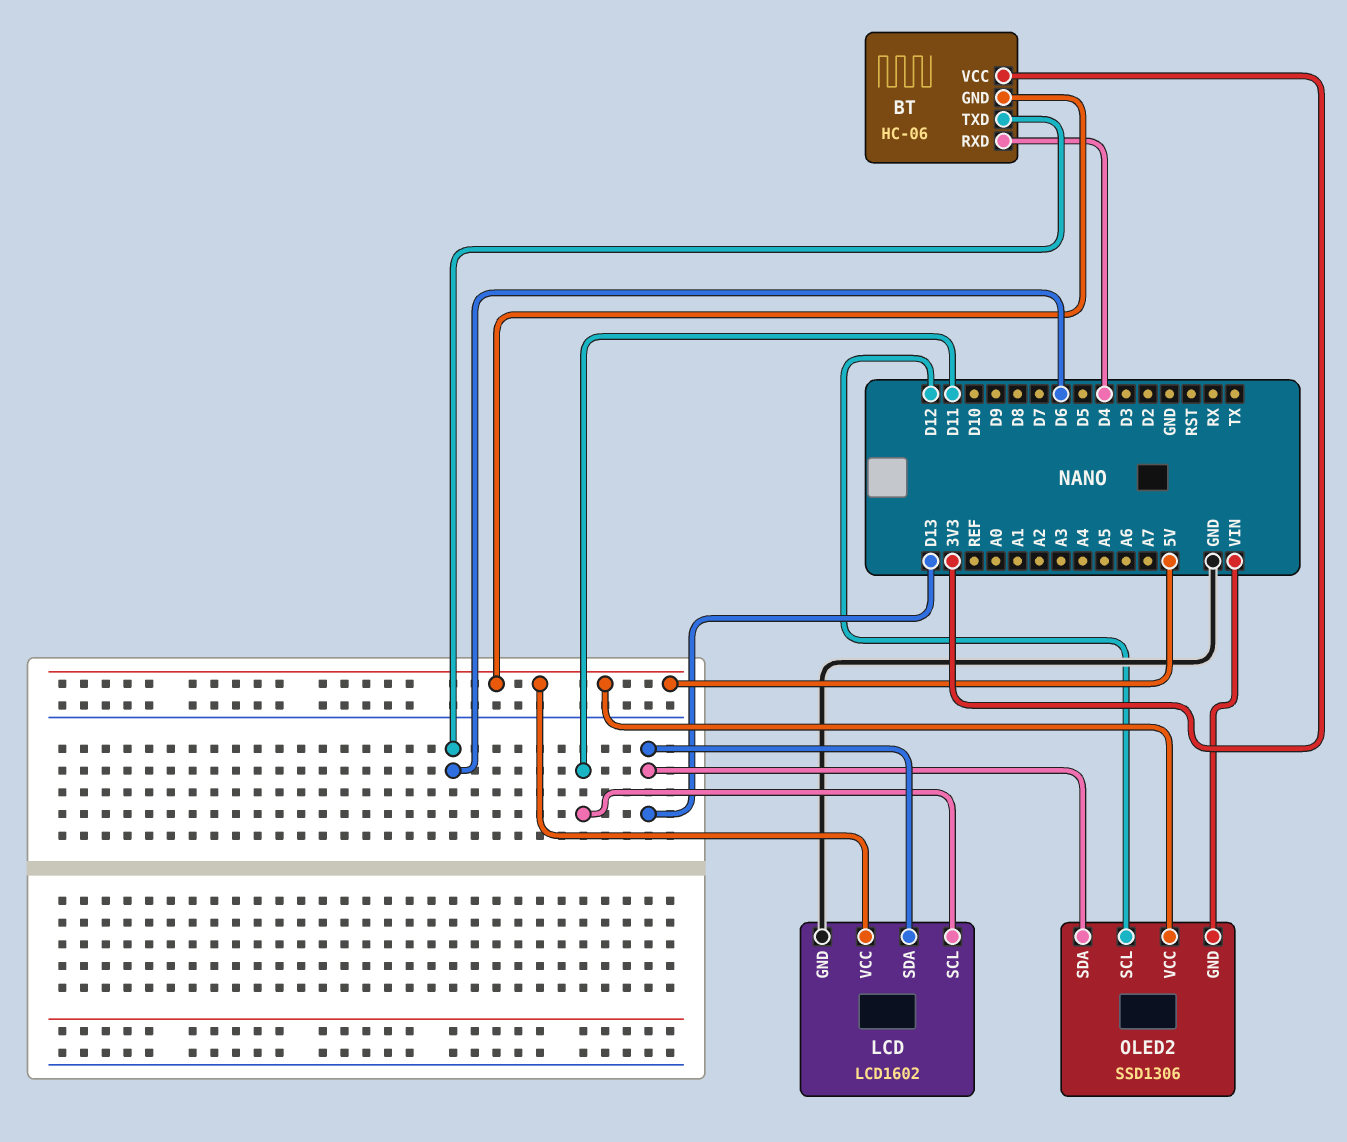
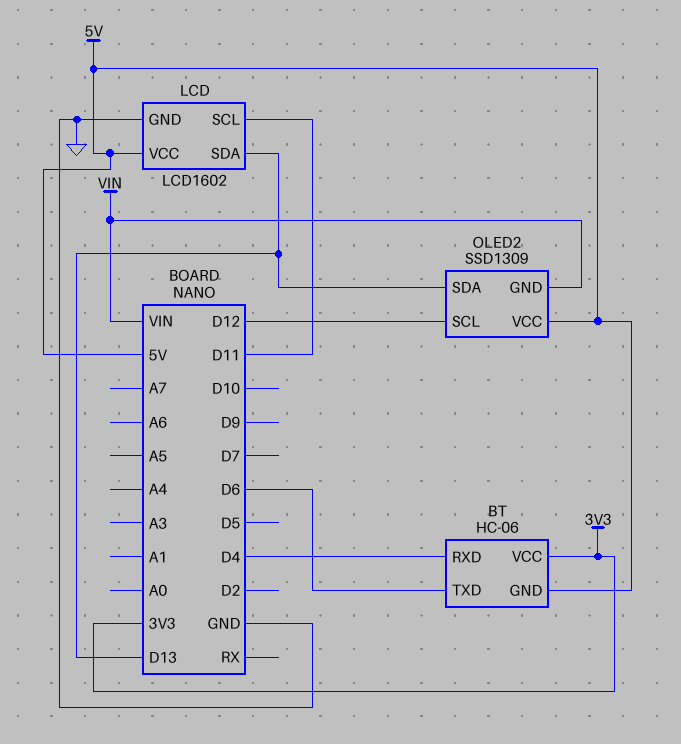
OLED2: SSD1306 -> SSD1309

